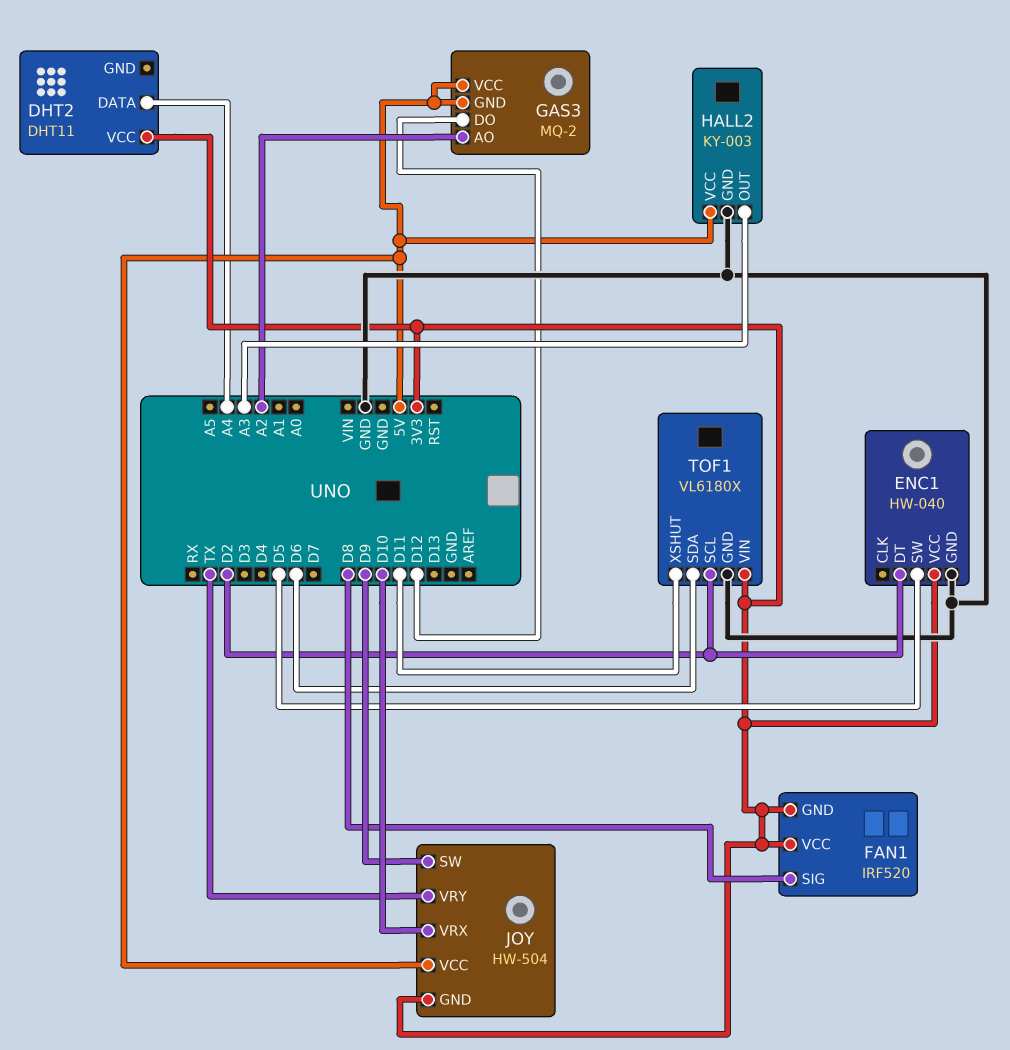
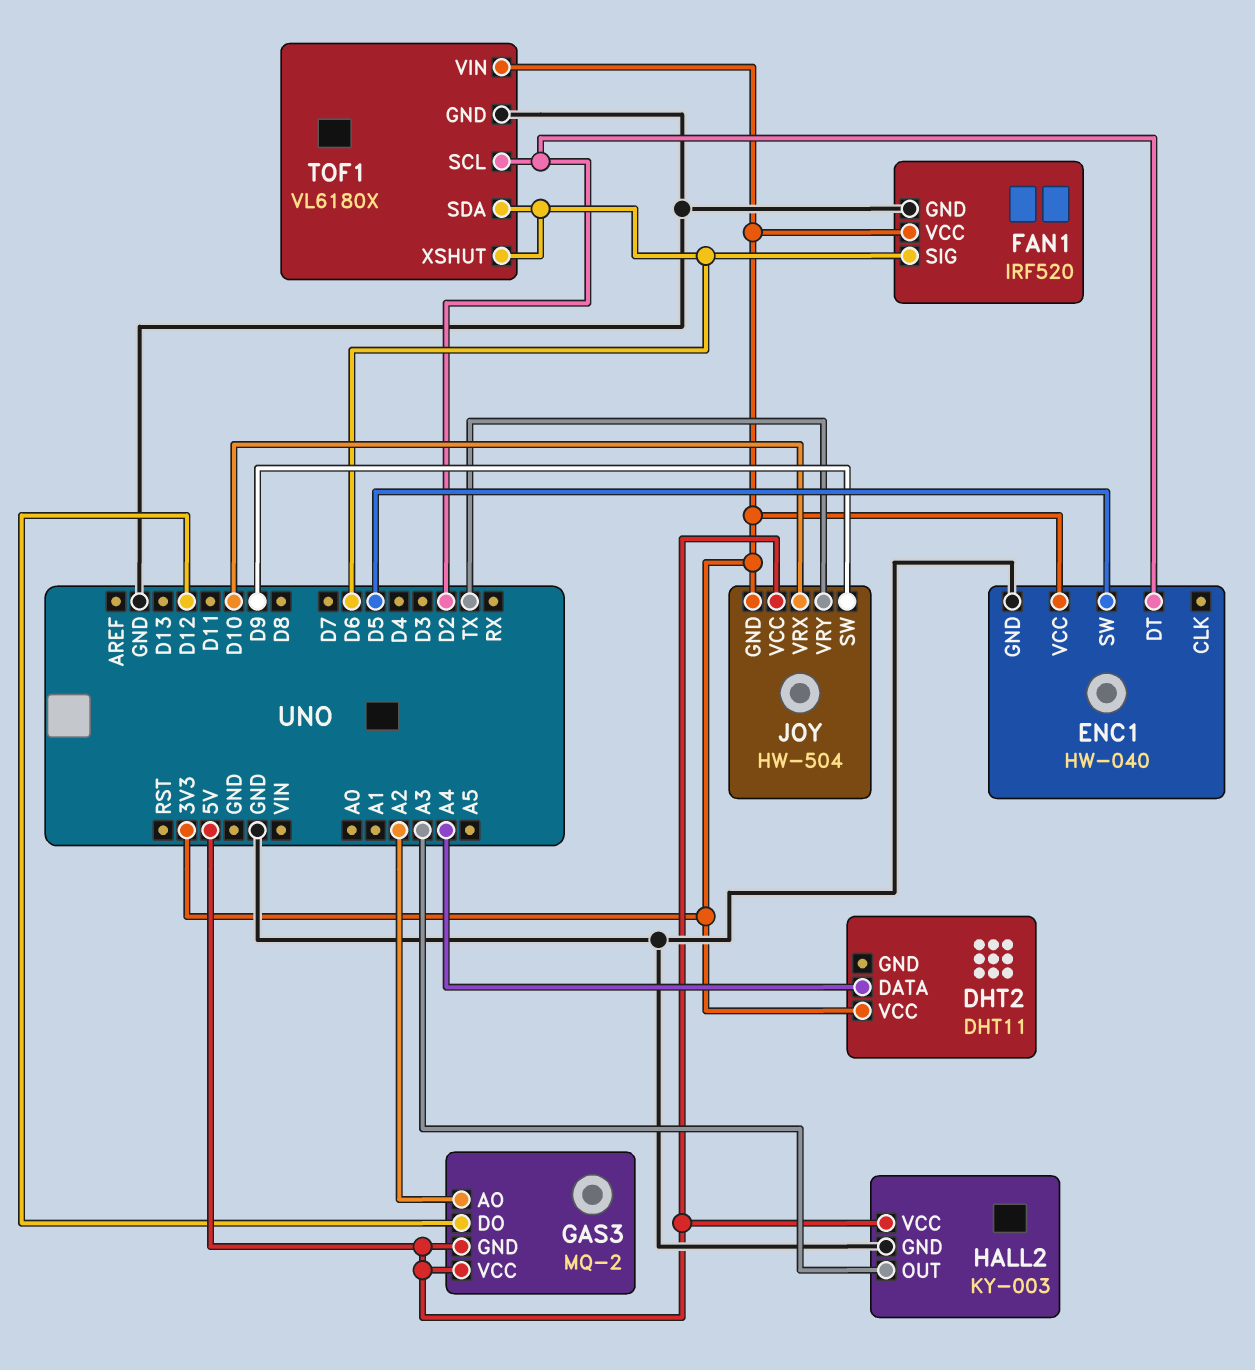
FAN1 pin GND: 3V3 -> GND
FAN1 pin SIG: D8 -> D6
TOF1 pin XSHUT: D11 -> D6

